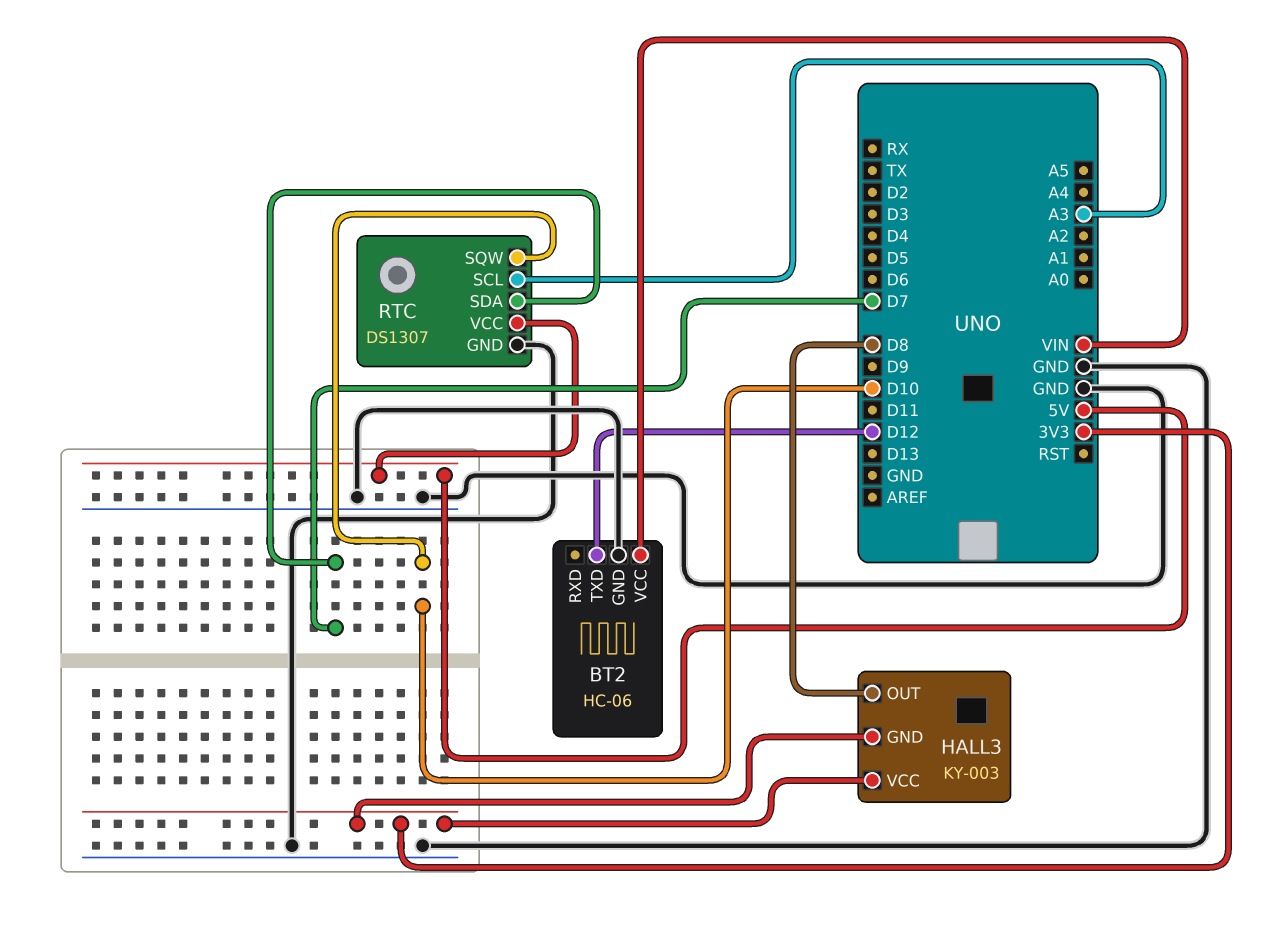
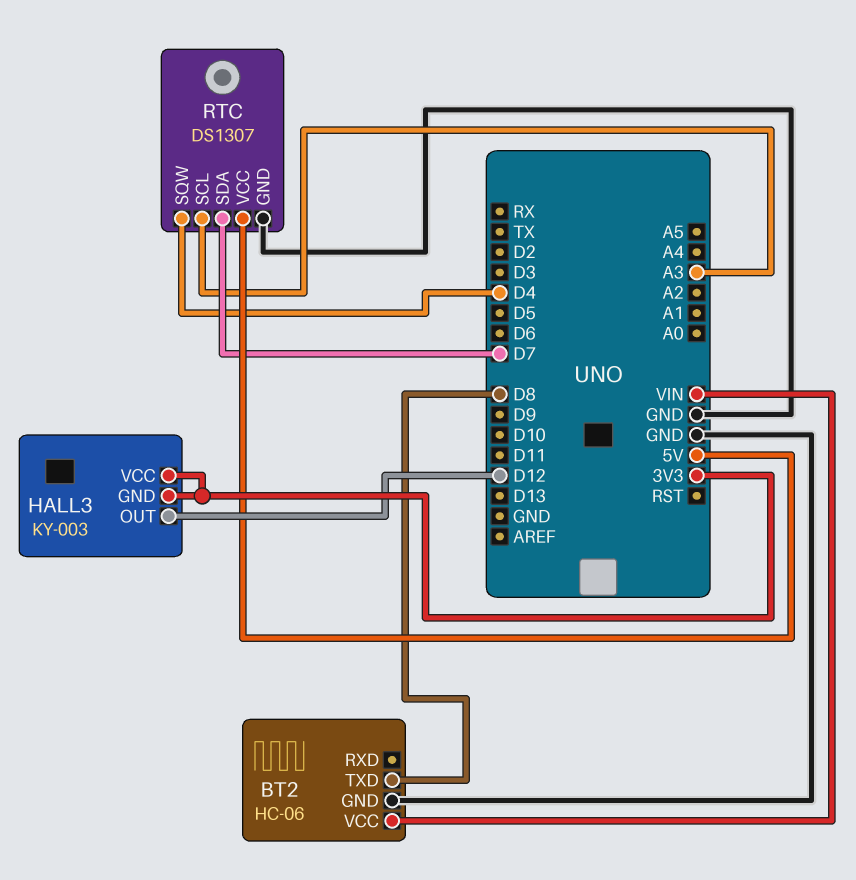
BT2 pin TXD: D12 -> D8
HALL3 pin OUT: D8 -> D12
RTC pin SQW: D10 -> D4

